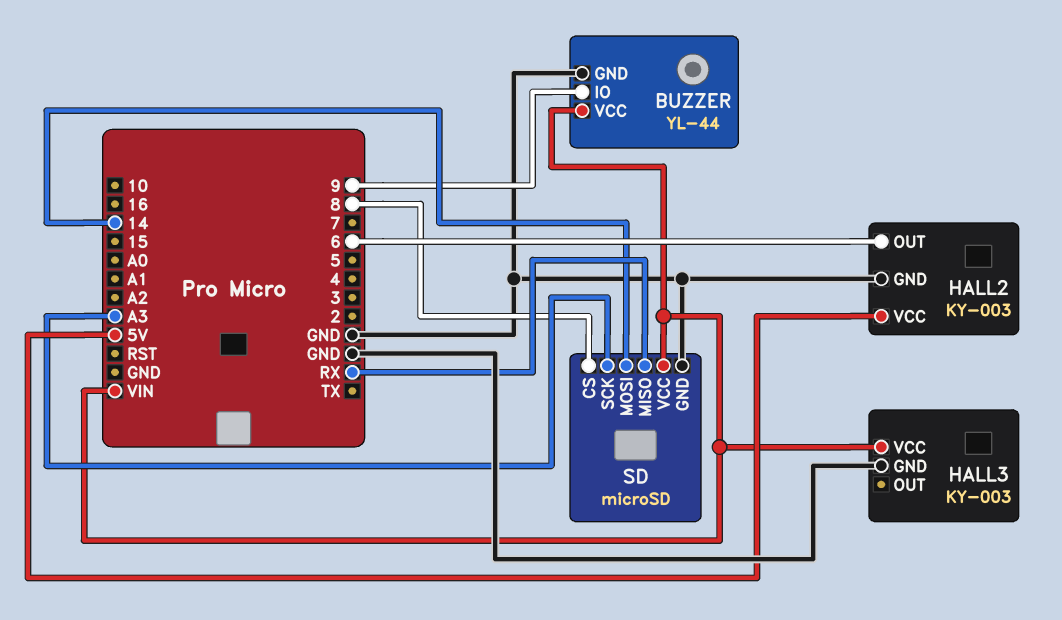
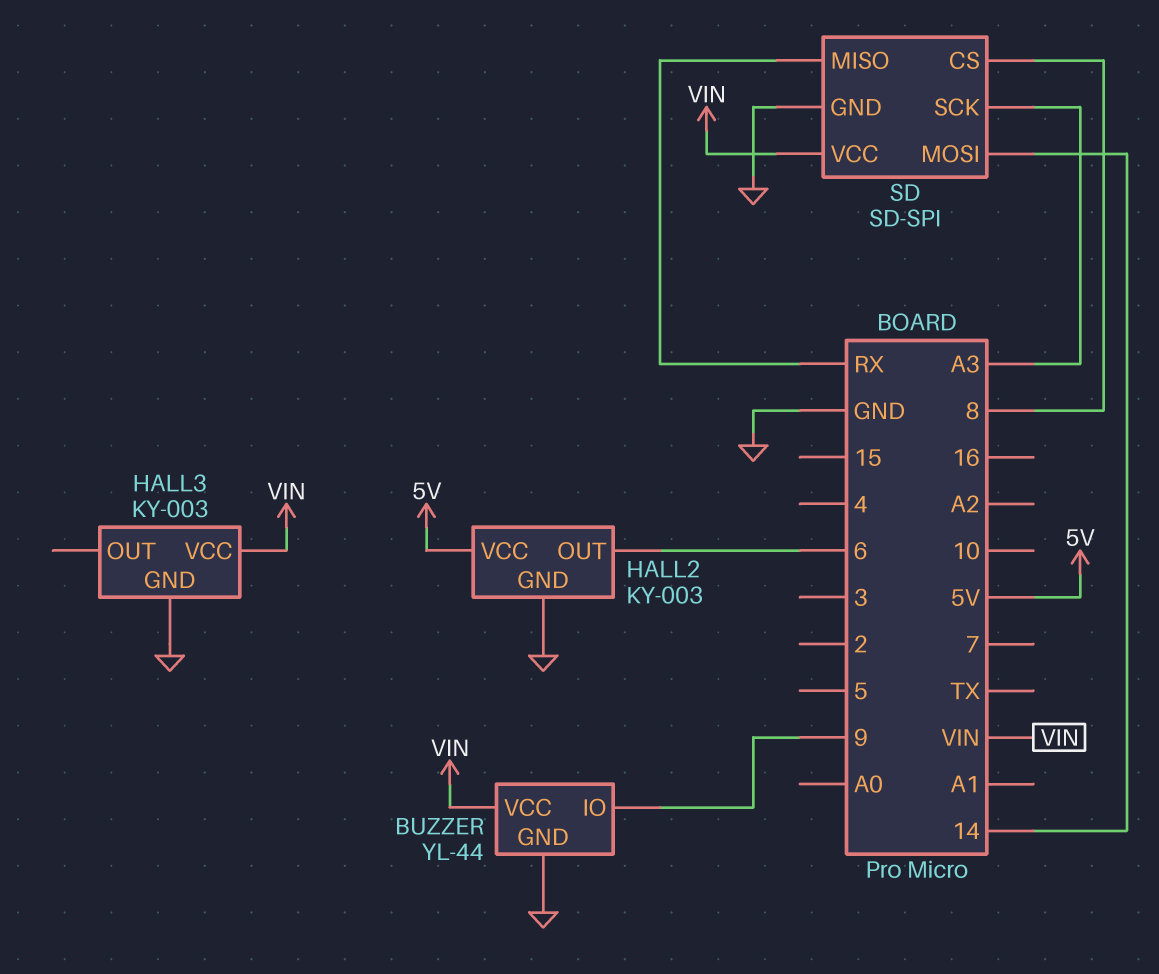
SD: microSD -> SD-SPI

